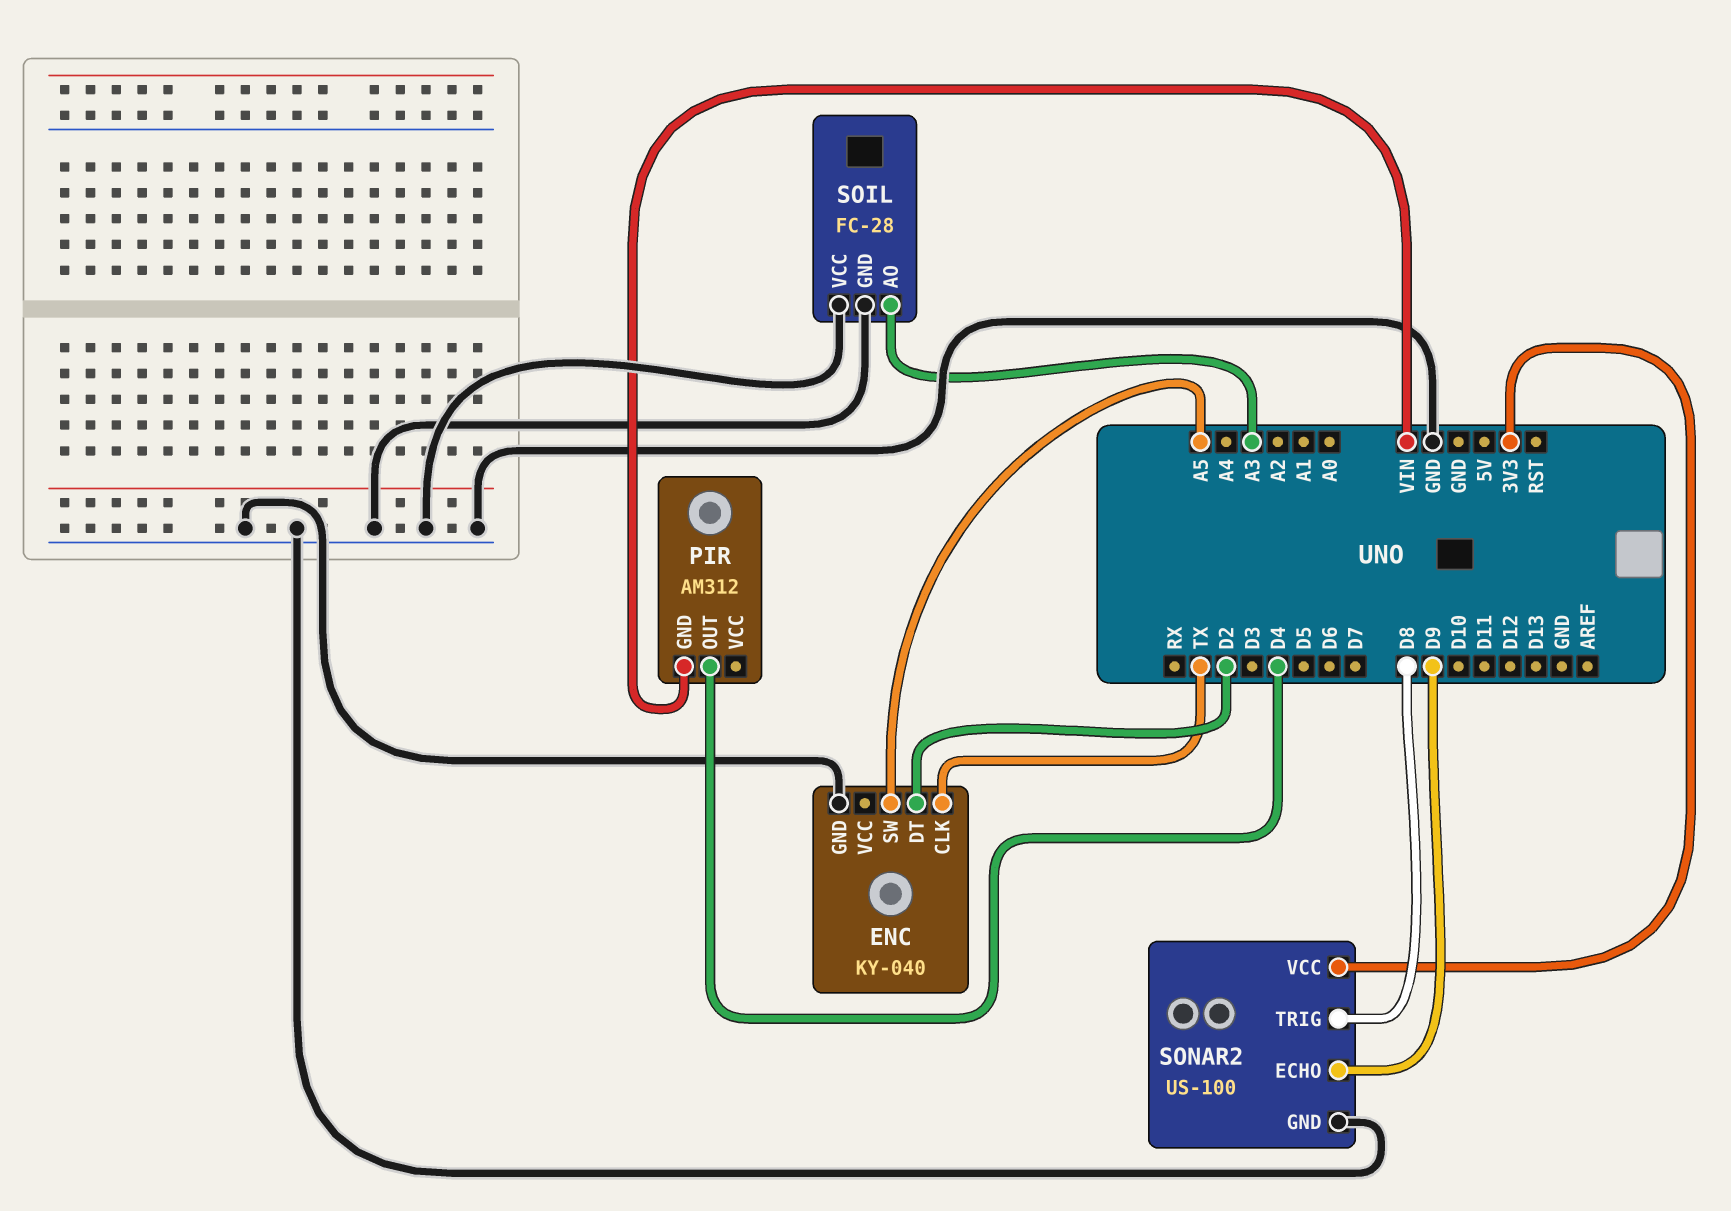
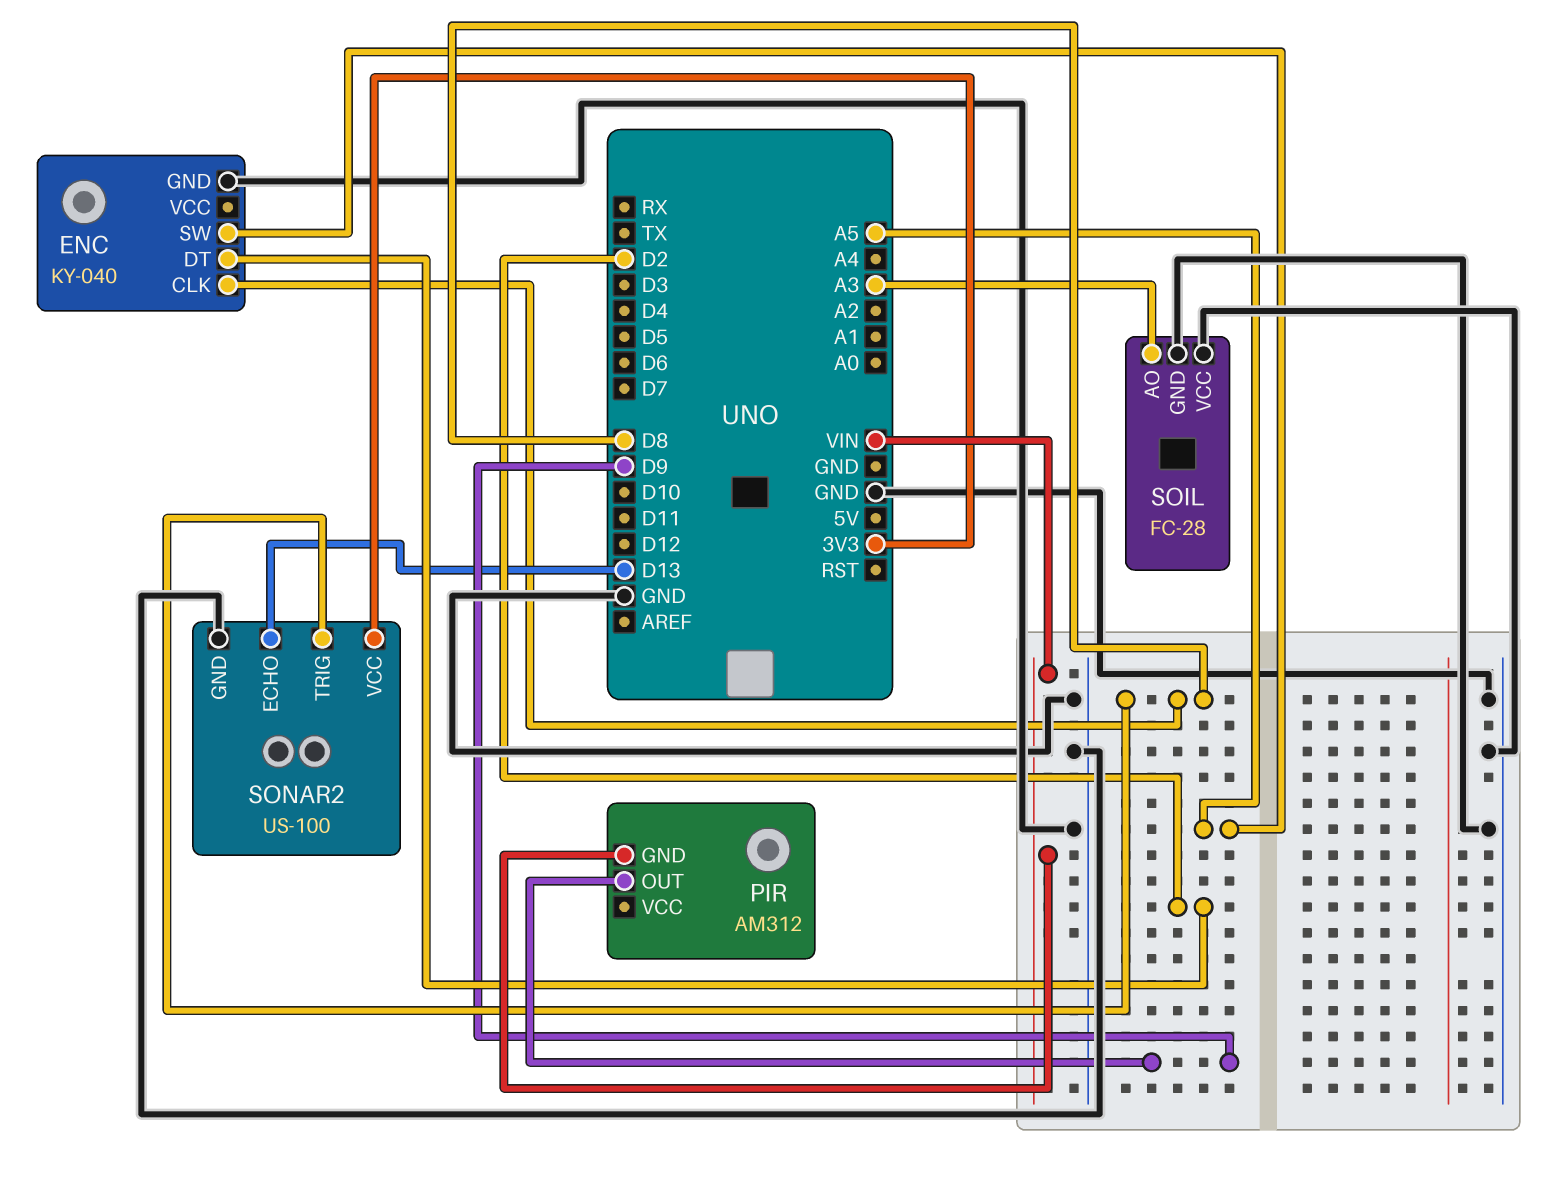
ENC pin CLK: TX -> D8
PIR pin OUT: D4 -> D9
SONAR2 pin ECHO: D9 -> D13

